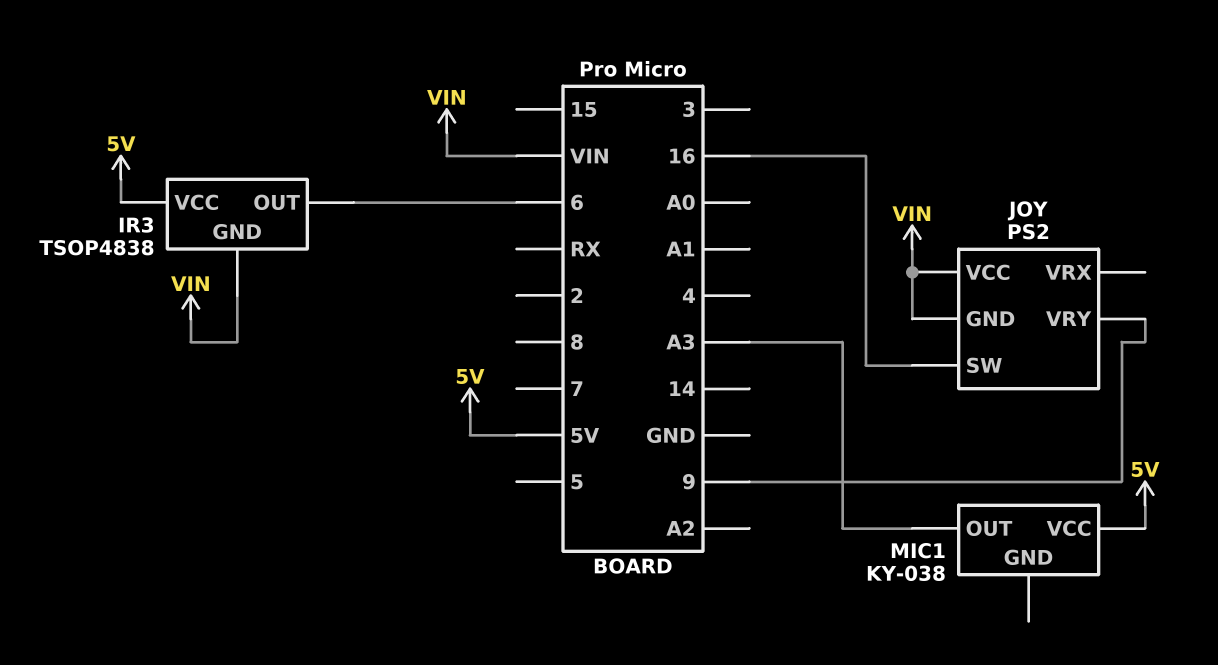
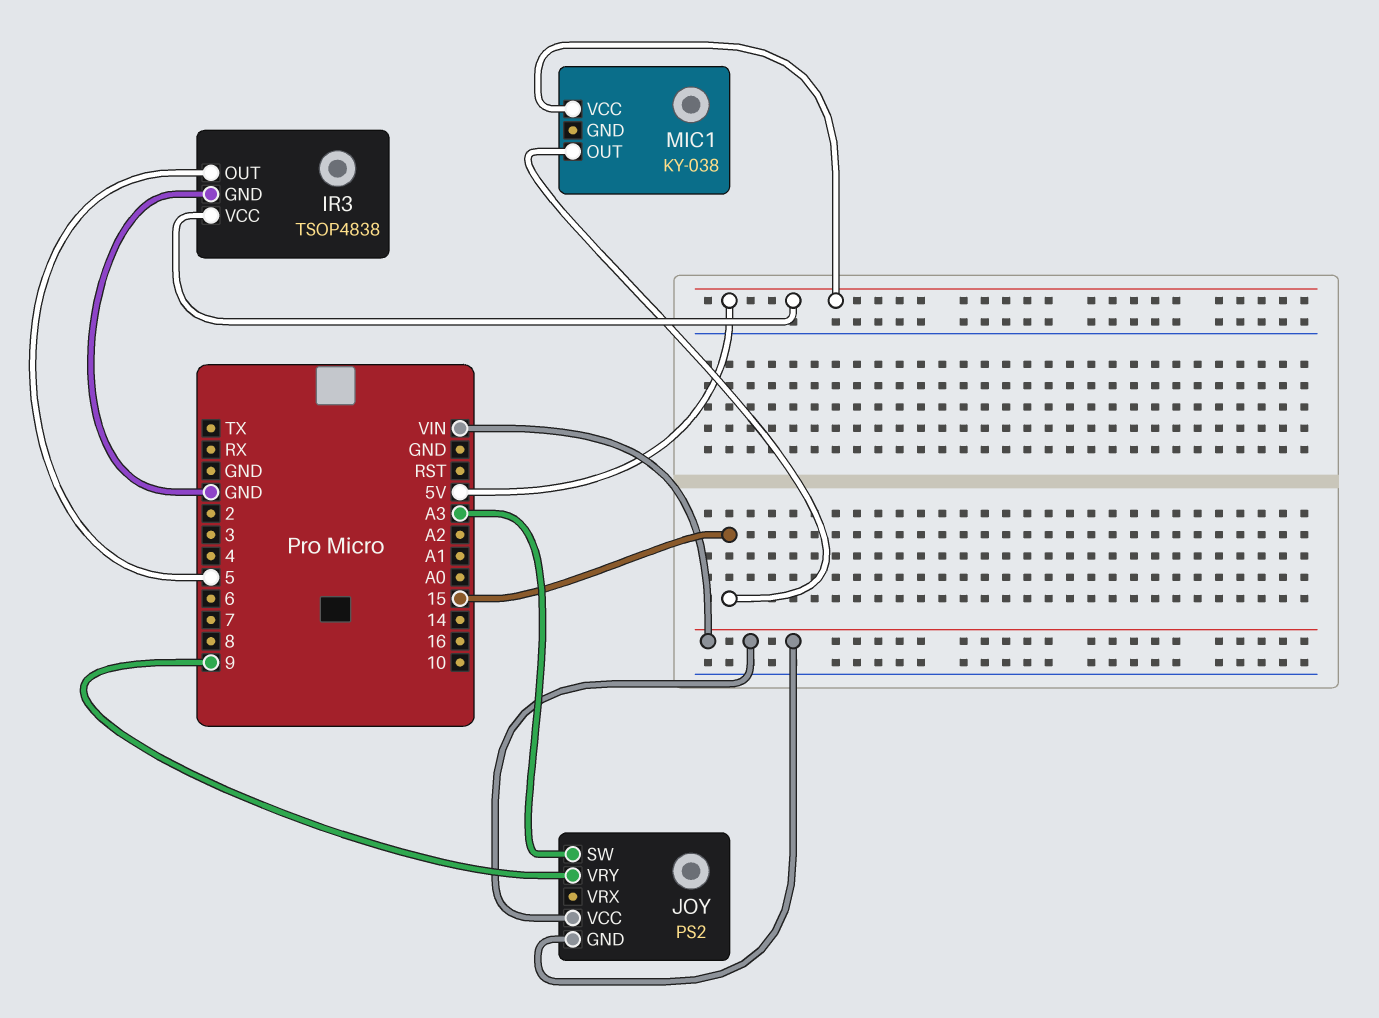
IR3 pin GND: VIN -> GND
IR3 pin OUT: 6 -> 5
JOY pin SW: 16 -> A3
MIC1 pin OUT: A3 -> 15

